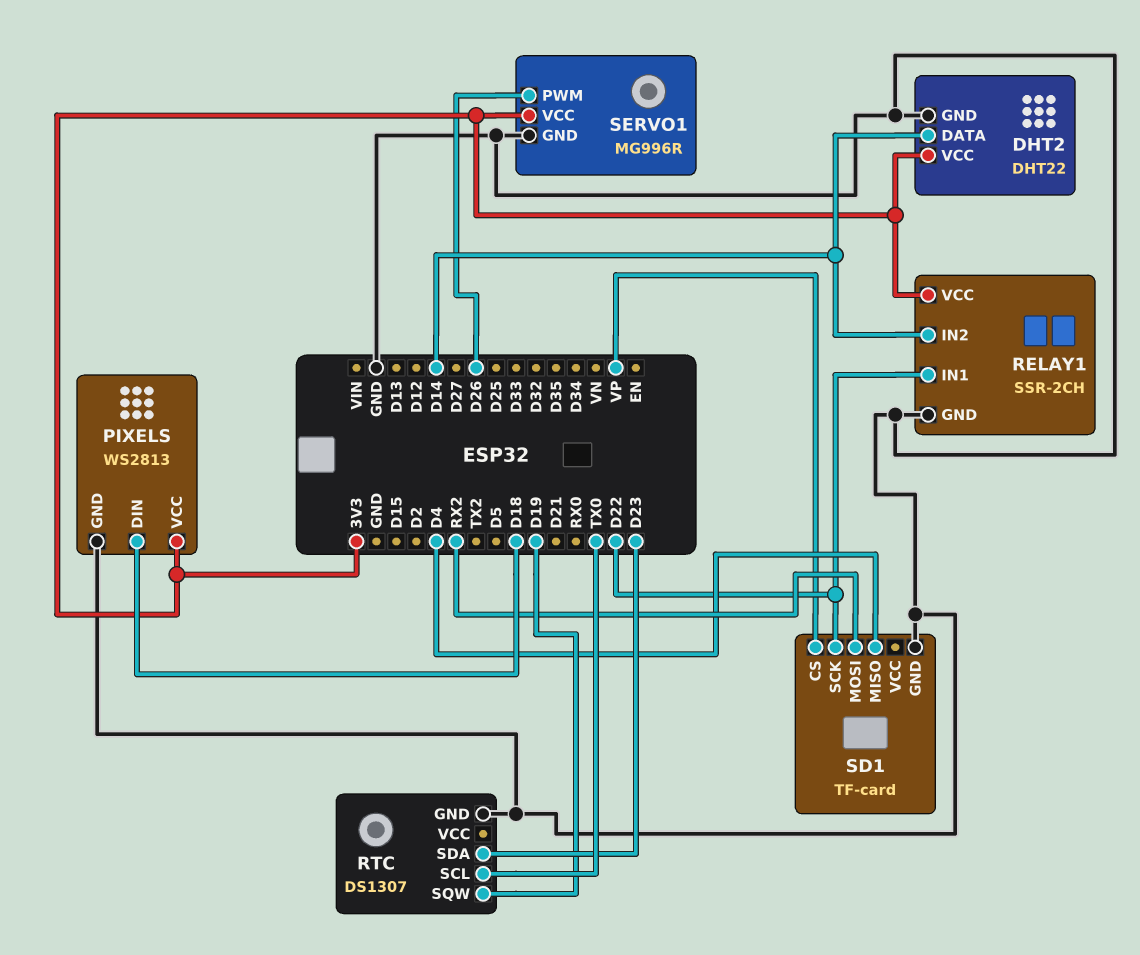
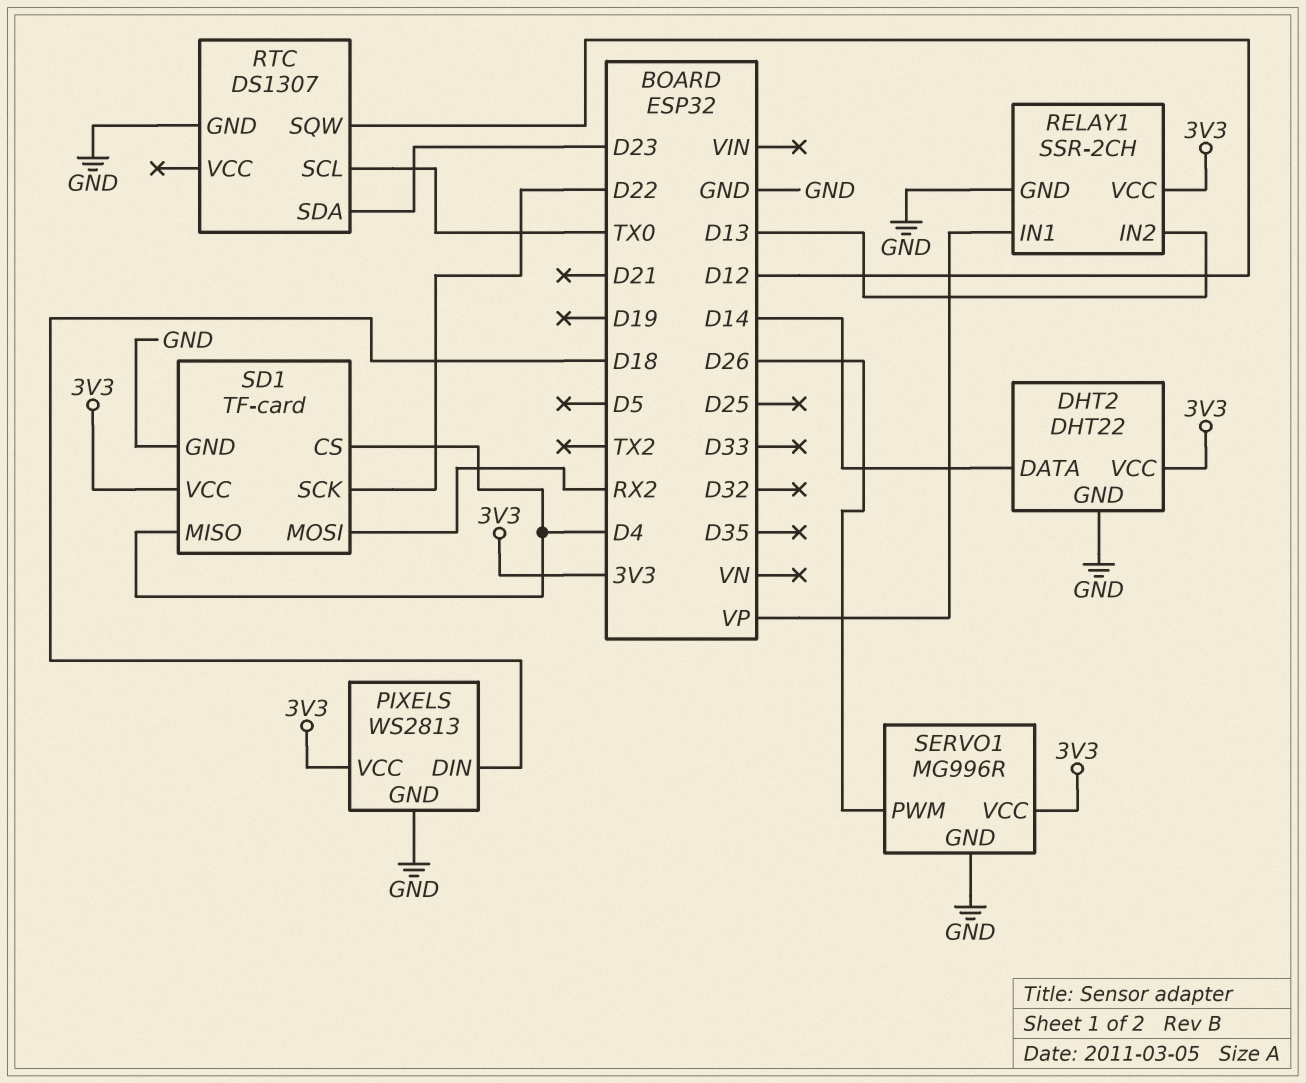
RELAY1 pin IN1: D22 -> VP
RELAY1 pin IN2: D14 -> D13
RTC pin SQW: D19 -> D12
SD1 pin CS: VP -> D4
SD1 pin VCC: none -> 3V3

